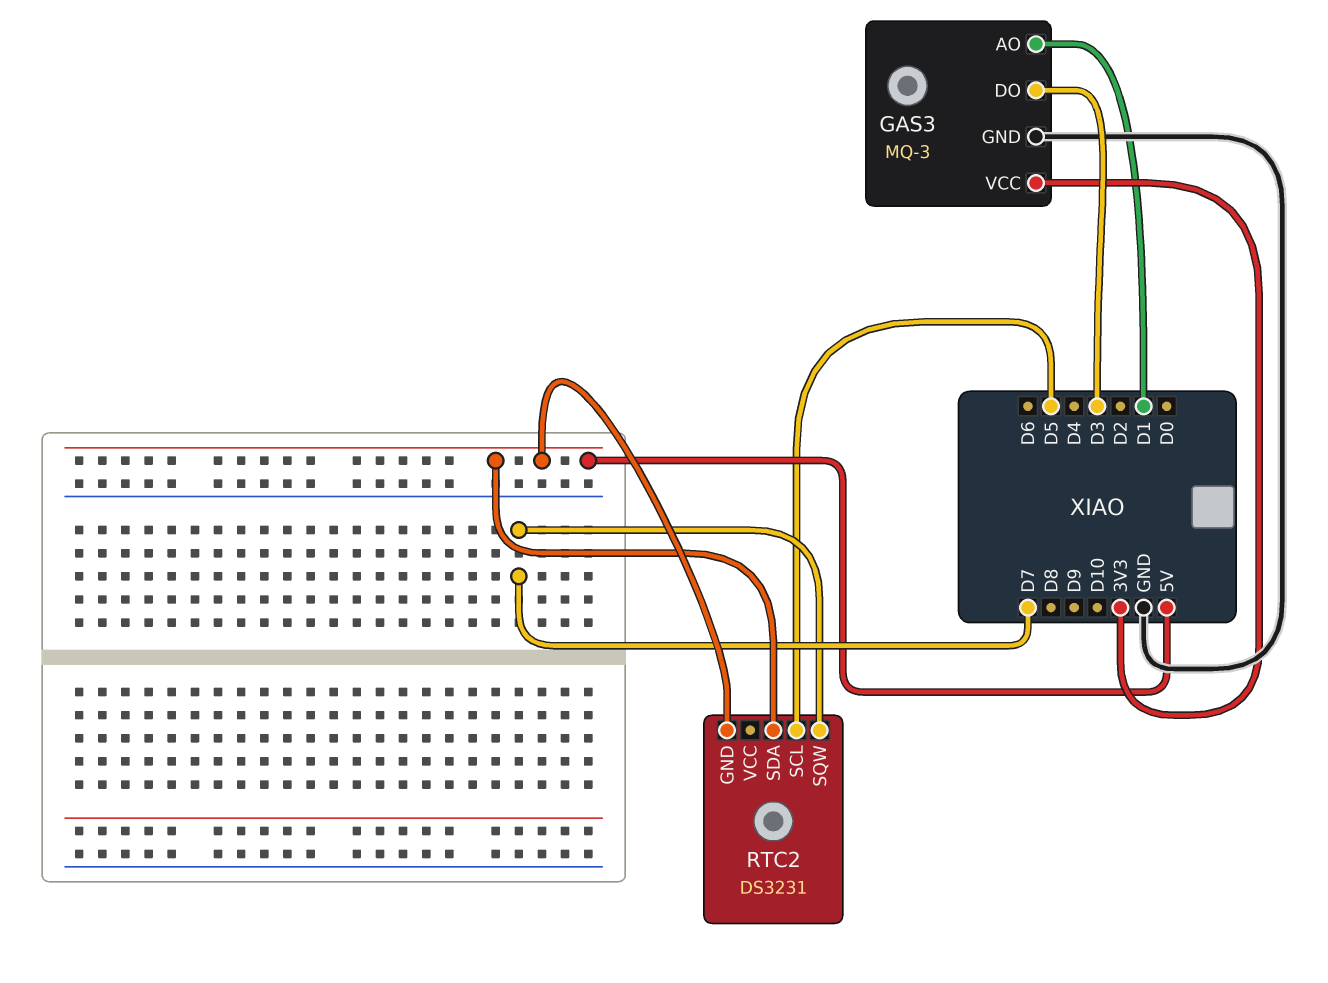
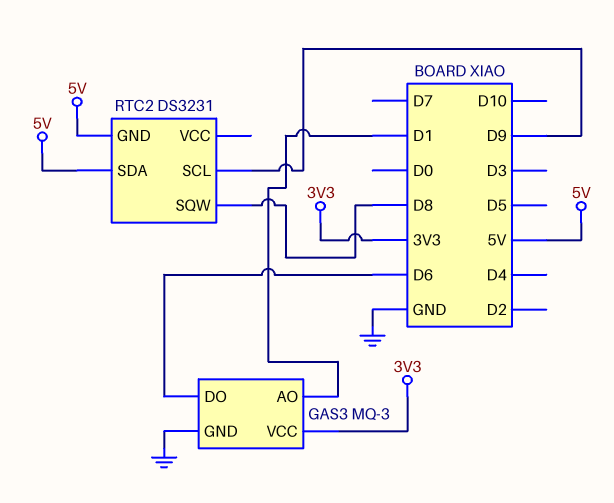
GAS3 pin DO: D3 -> D6
RTC2 pin SCL: D5 -> D9
RTC2 pin SQW: D7 -> D8

